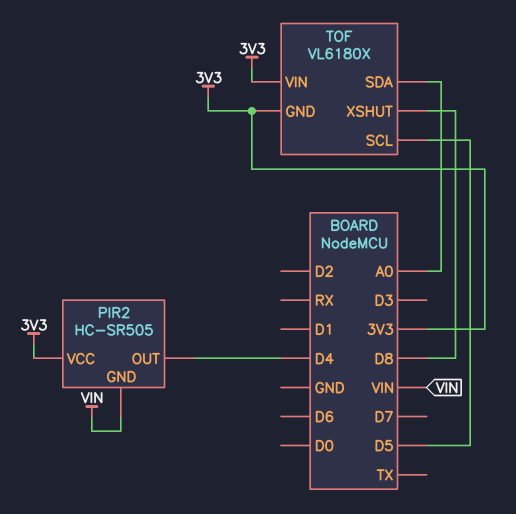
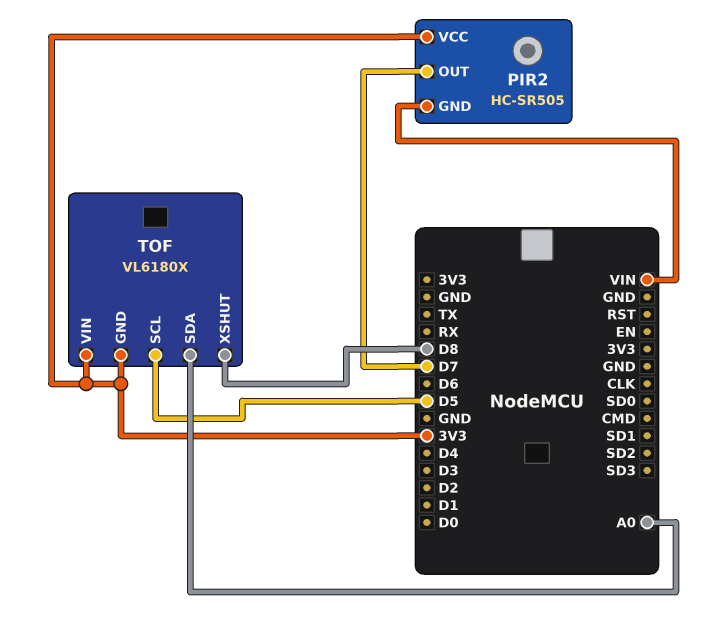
PIR2 pin OUT: D4 -> D7

